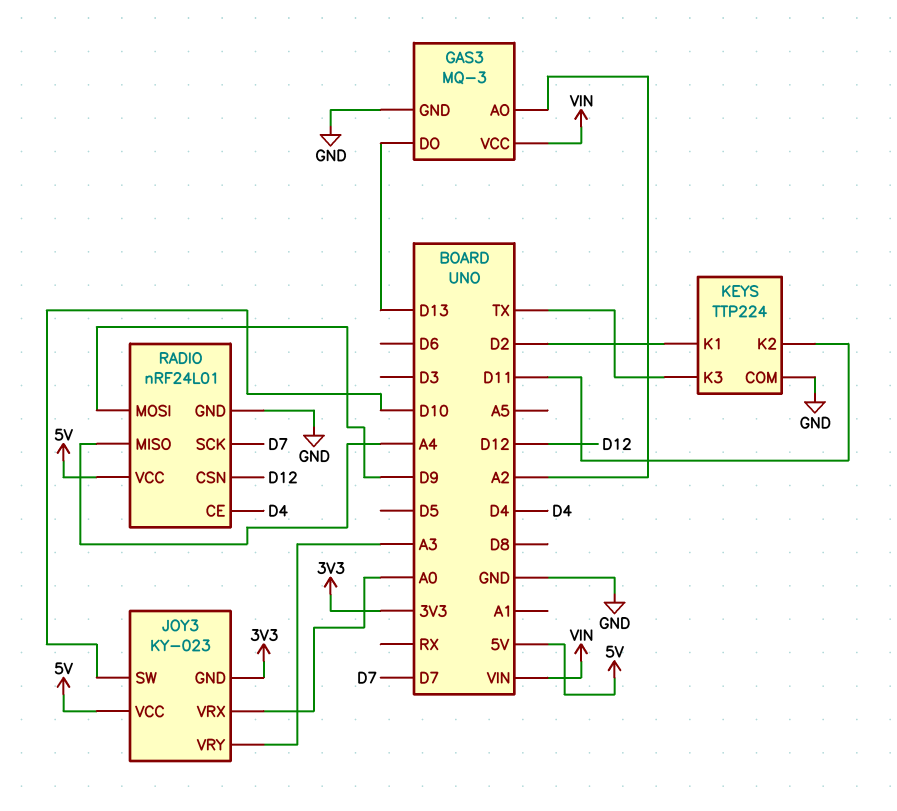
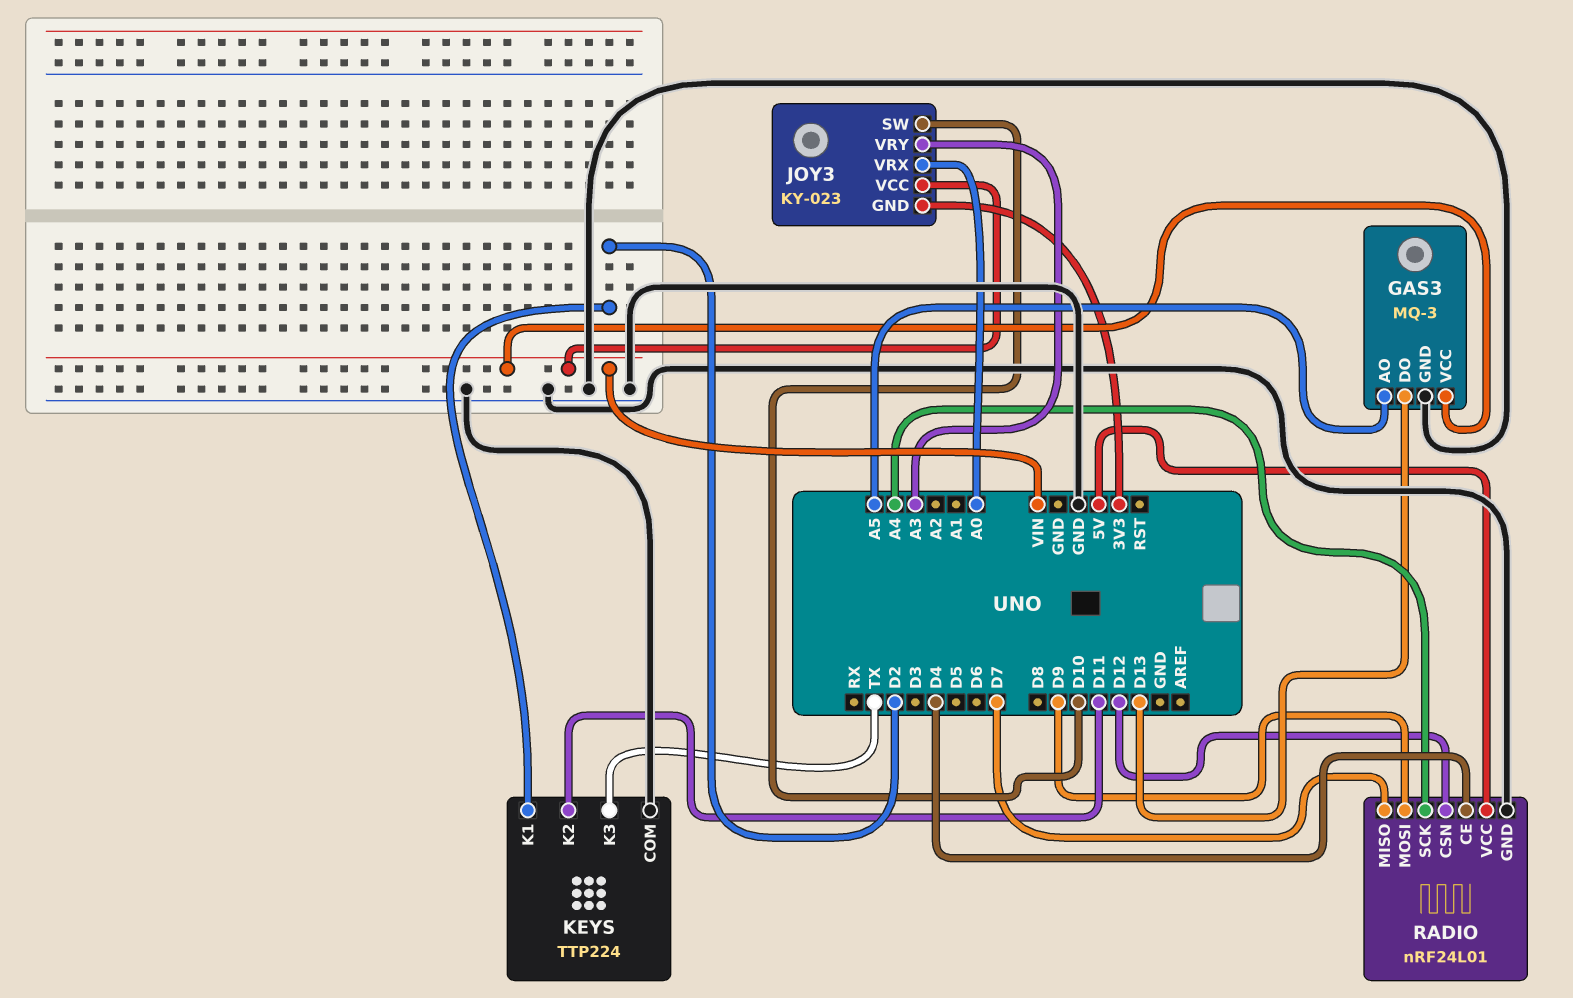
GAS3 pin AO: A2 -> A5
JOY3 pin VCC: 5V -> VIN
RADIO pin MISO: A4 -> D7
RADIO pin SCK: D7 -> A4

